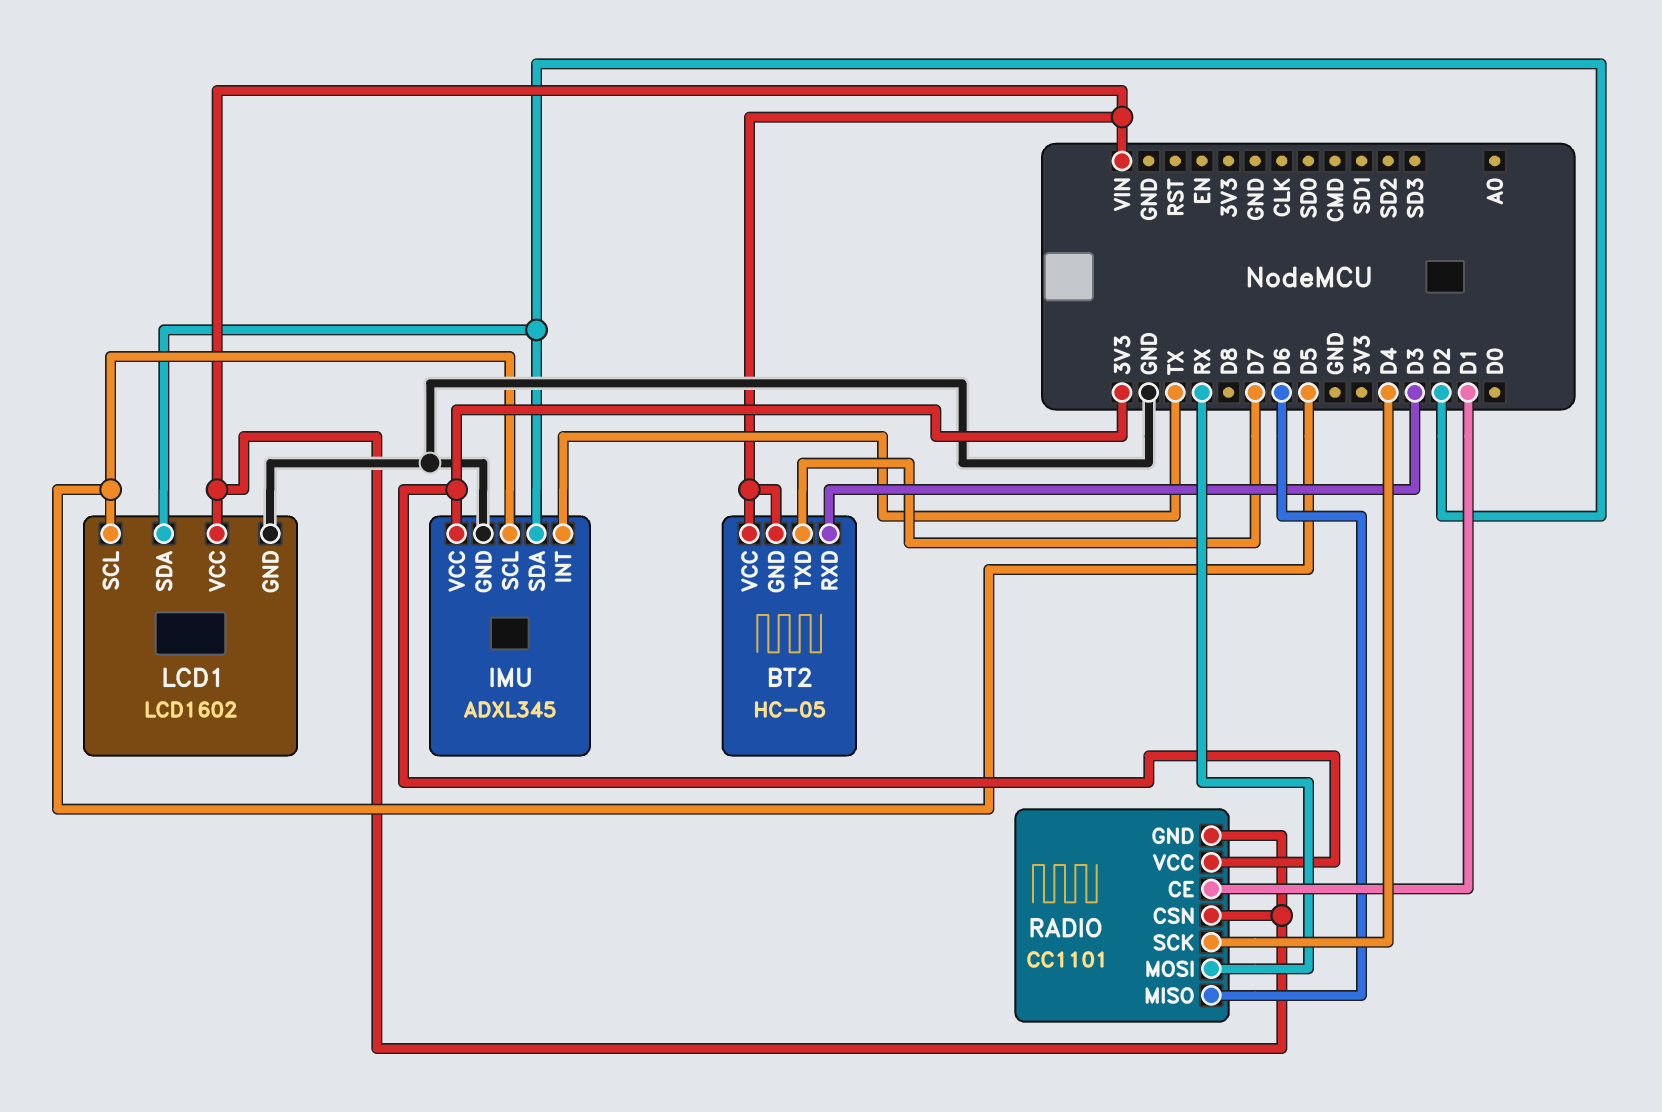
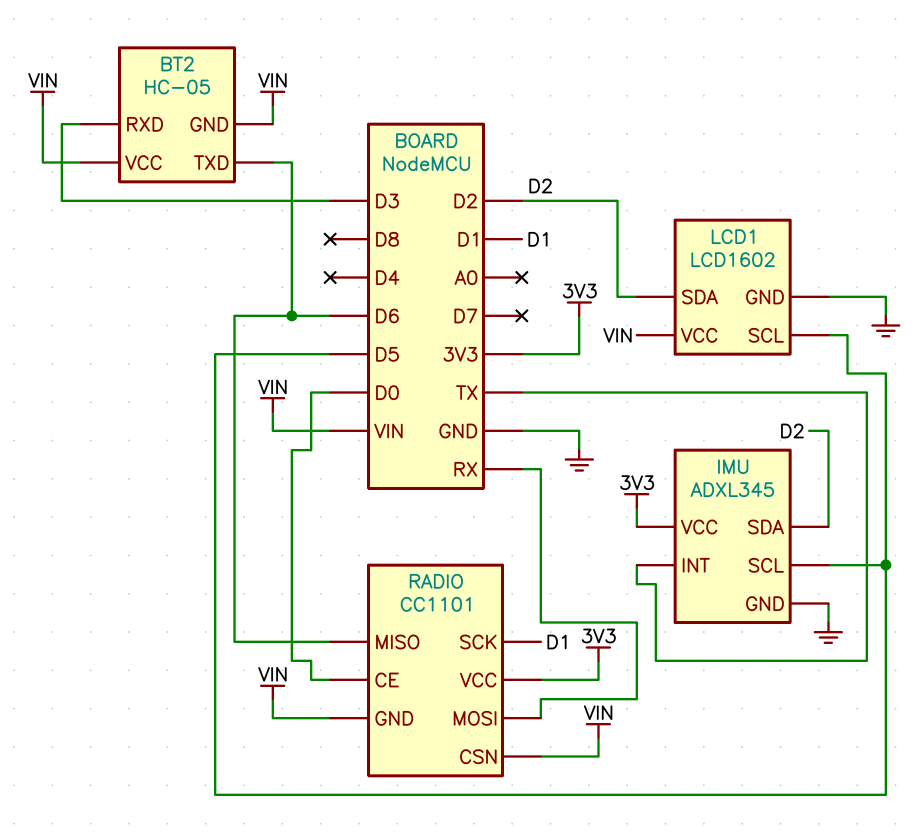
BT2 pin TXD: D7 -> D6
RADIO pin CE: D1 -> D0
RADIO pin SCK: D4 -> D1

